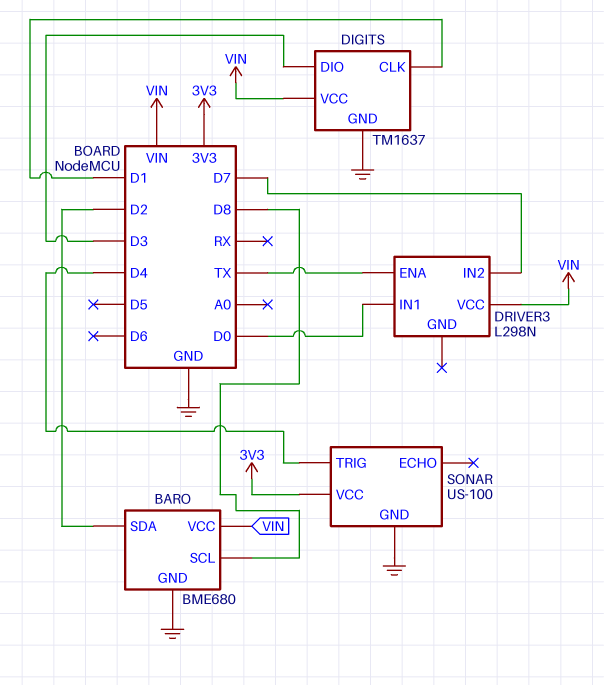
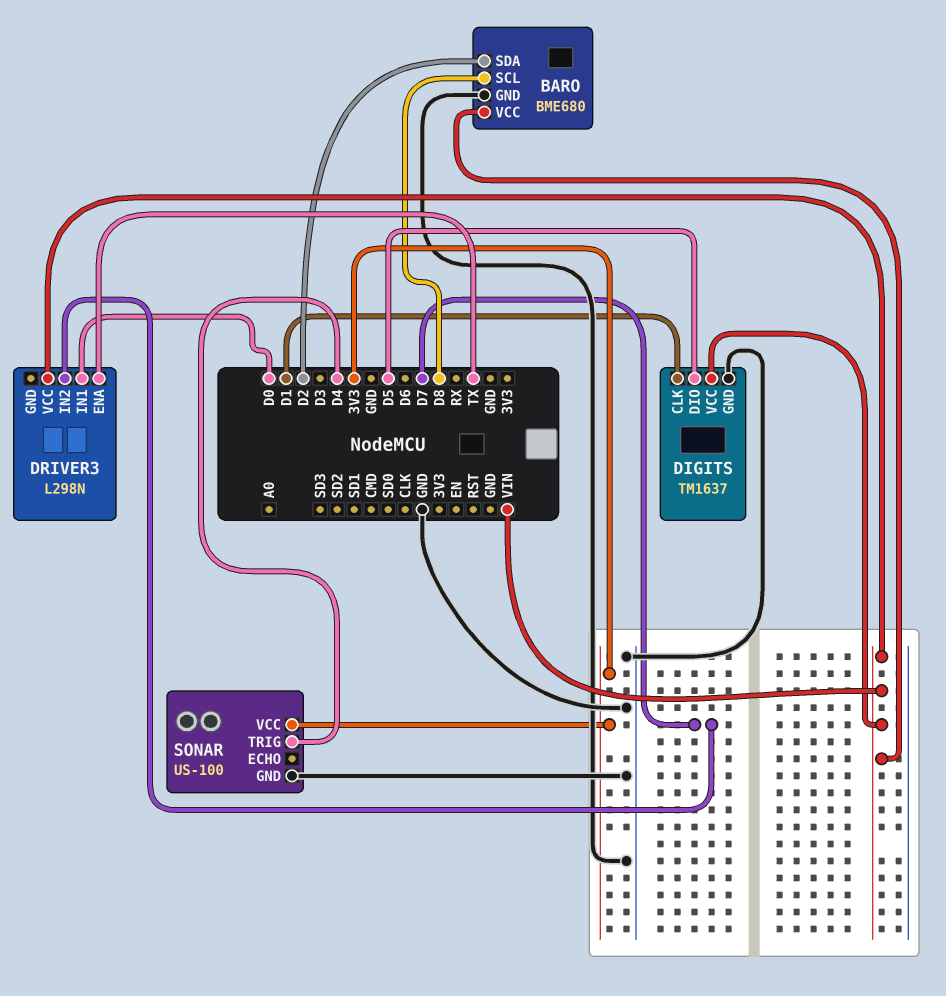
DIGITS pin DIO: D3 -> D5

